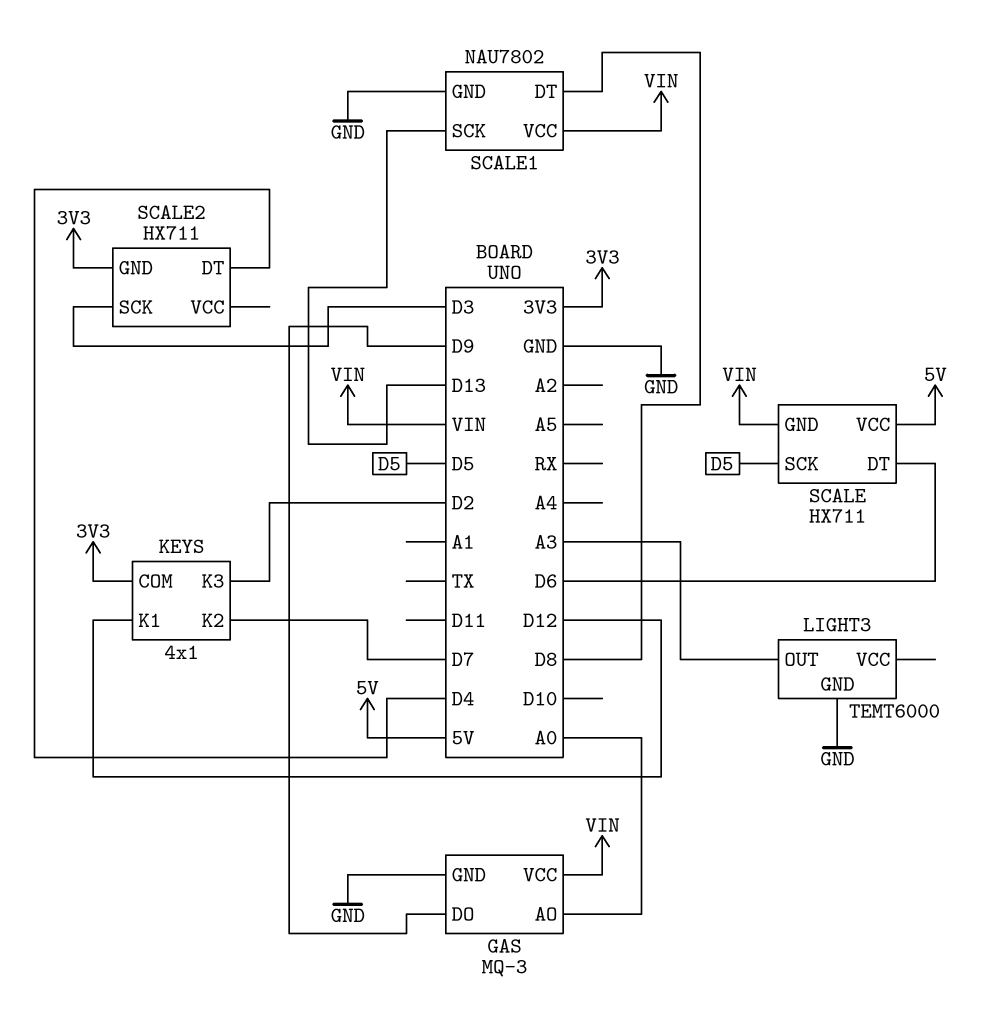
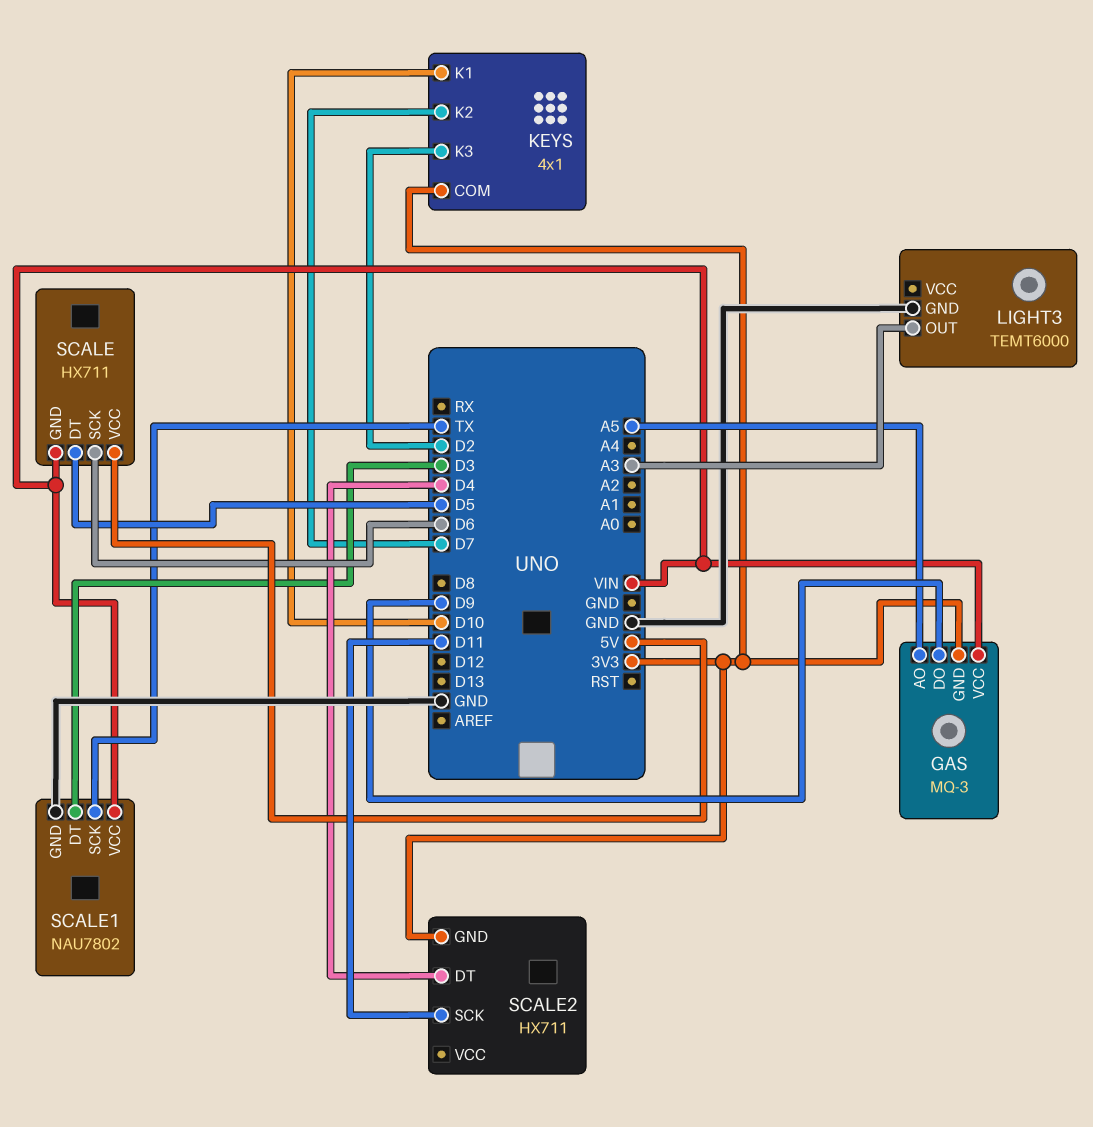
GAS pin AO: A0 -> A5
GAS pin GND: GND -> 3V3
KEYS pin K1: D12 -> D10
SCALE pin DT: D6 -> D5
SCALE pin SCK: D5 -> D6
SCALE1 pin DT: D8 -> D3
SCALE1 pin SCK: D13 -> TX
SCALE2 pin SCK: D3 -> D11

